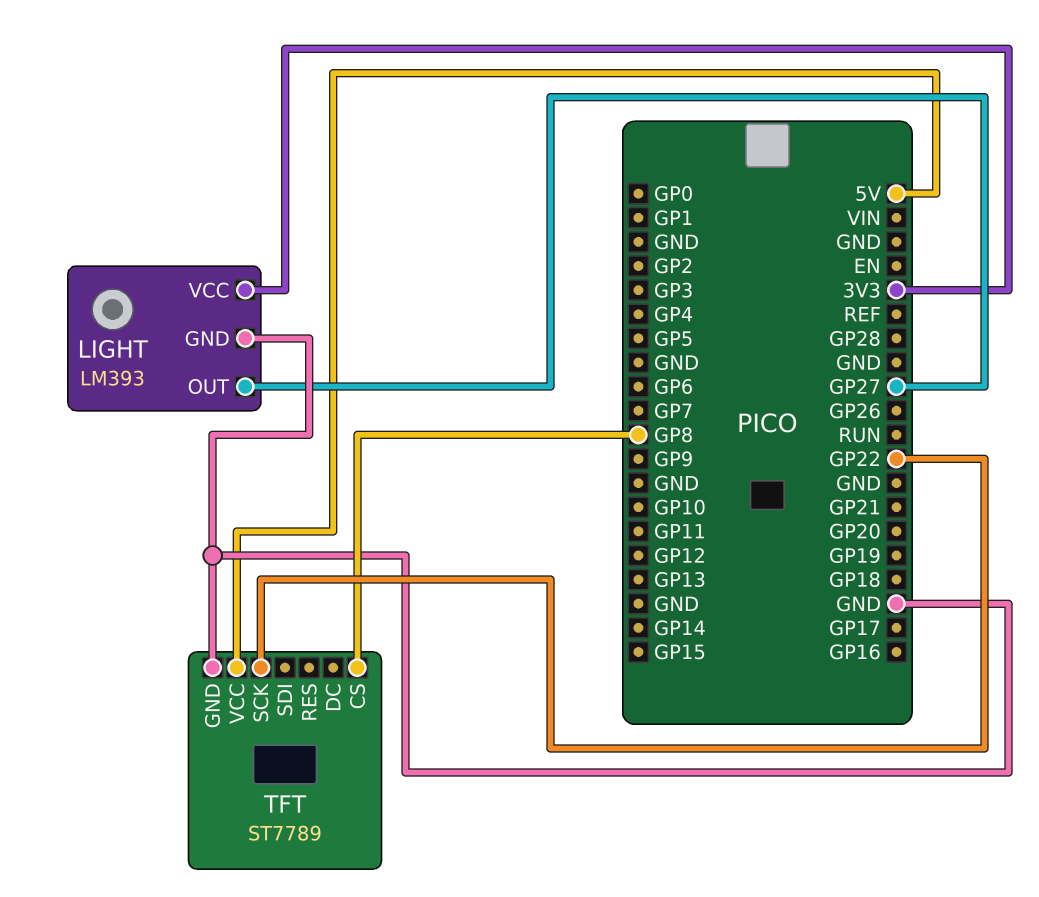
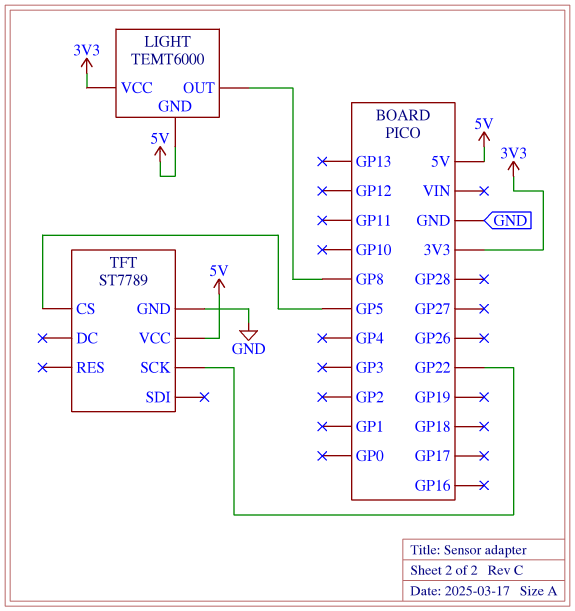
LIGHT: LM393 -> TEMT6000
LIGHT pin GND: GND -> 5V
LIGHT pin OUT: GP27 -> GP8
TFT pin CS: GP8 -> GP5

